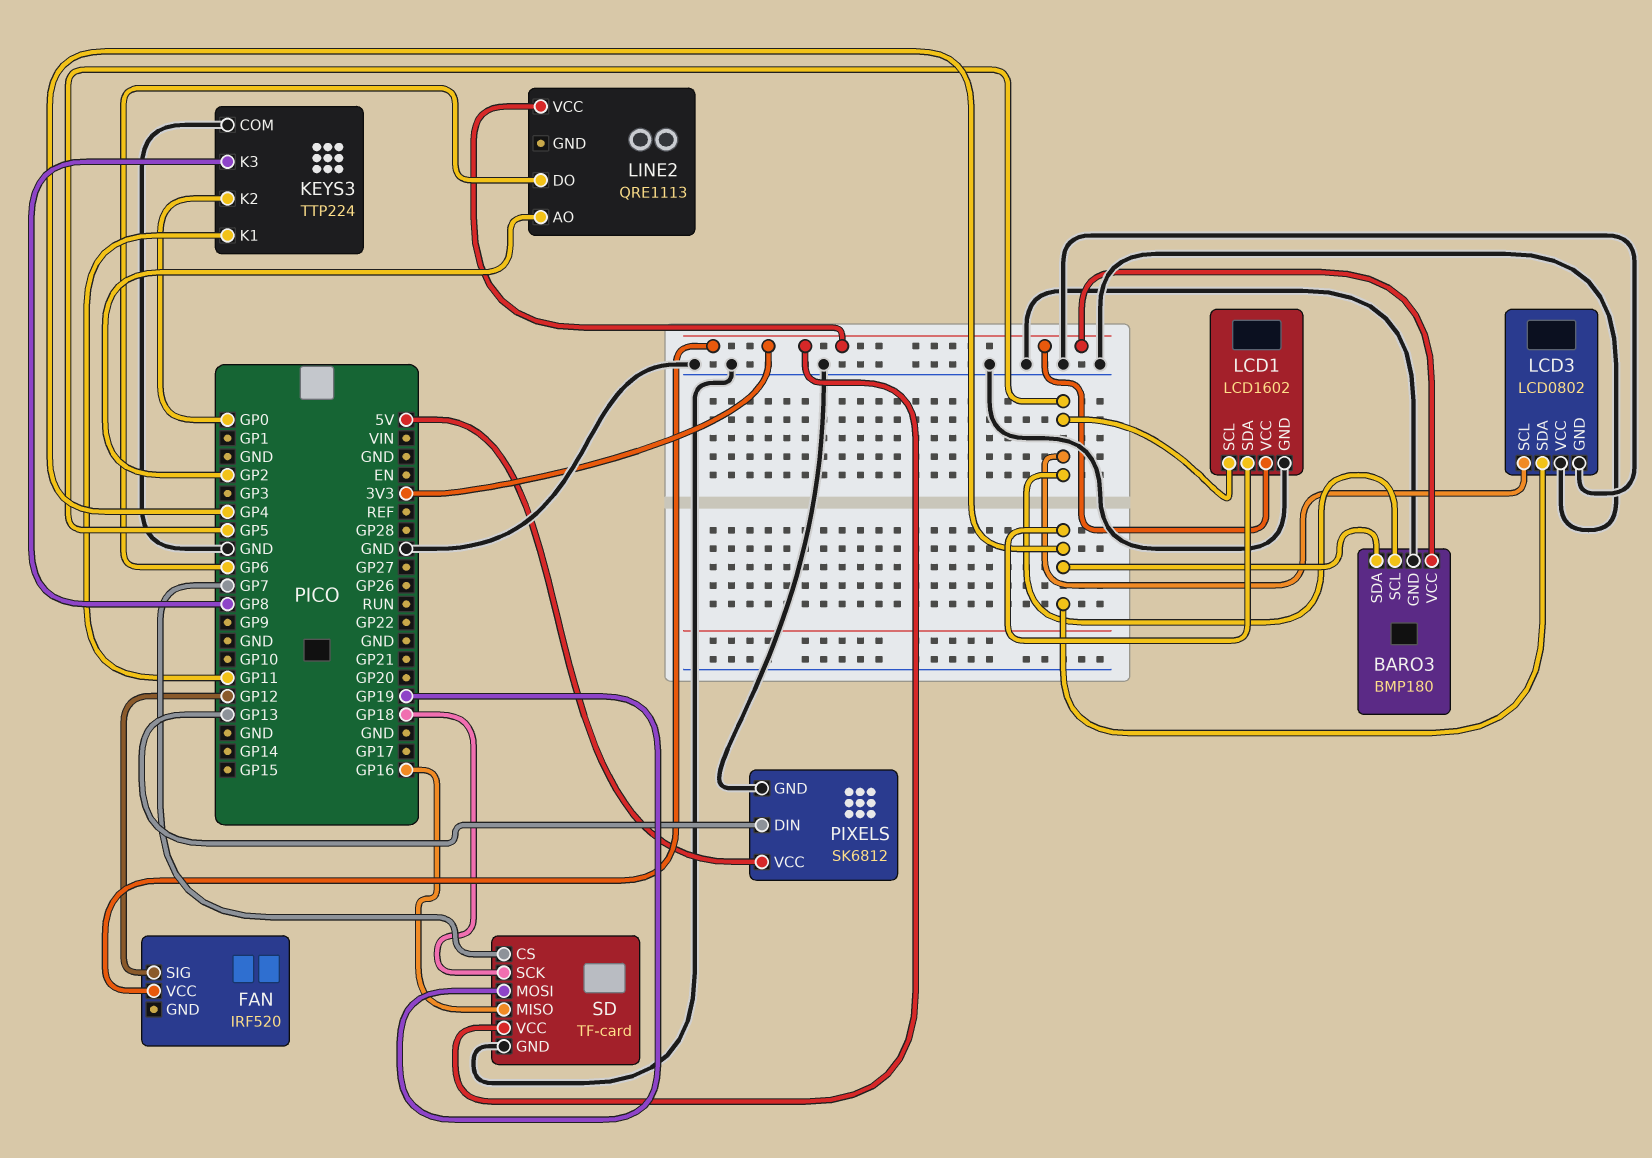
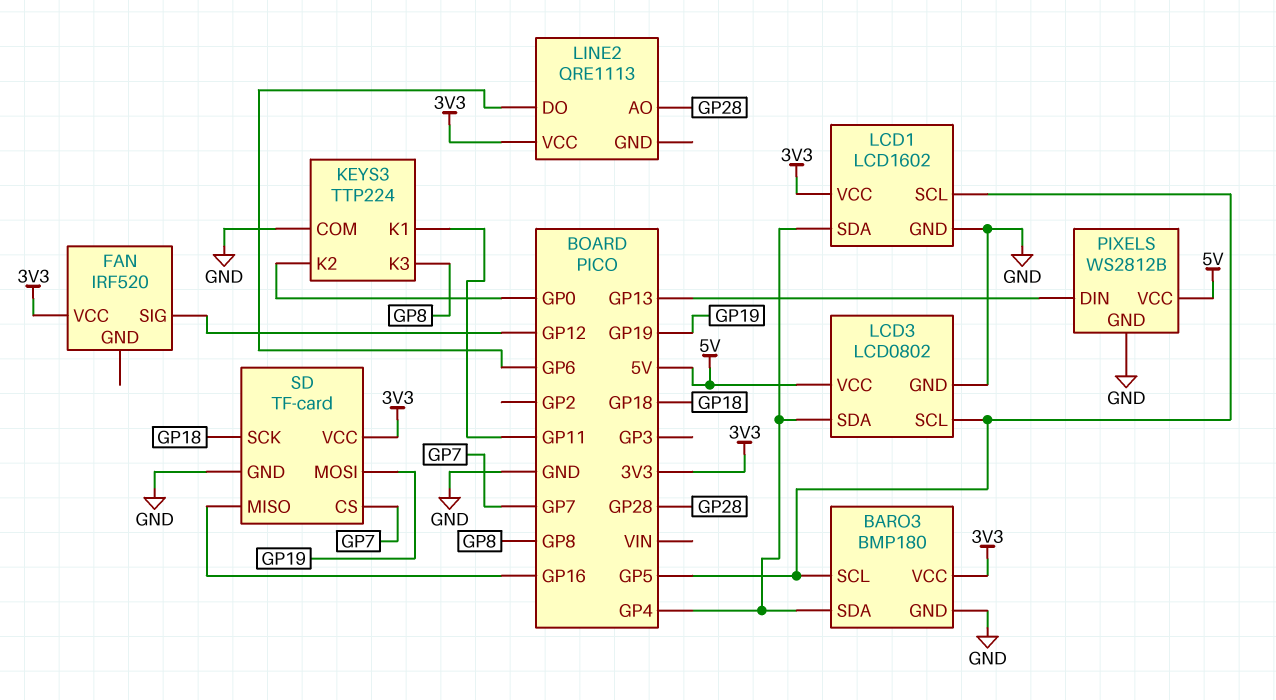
LCD3 pin VCC: GND -> 5V
LINE2 pin AO: GP2 -> GP28
PIXELS: SK6812 -> WS2812B

